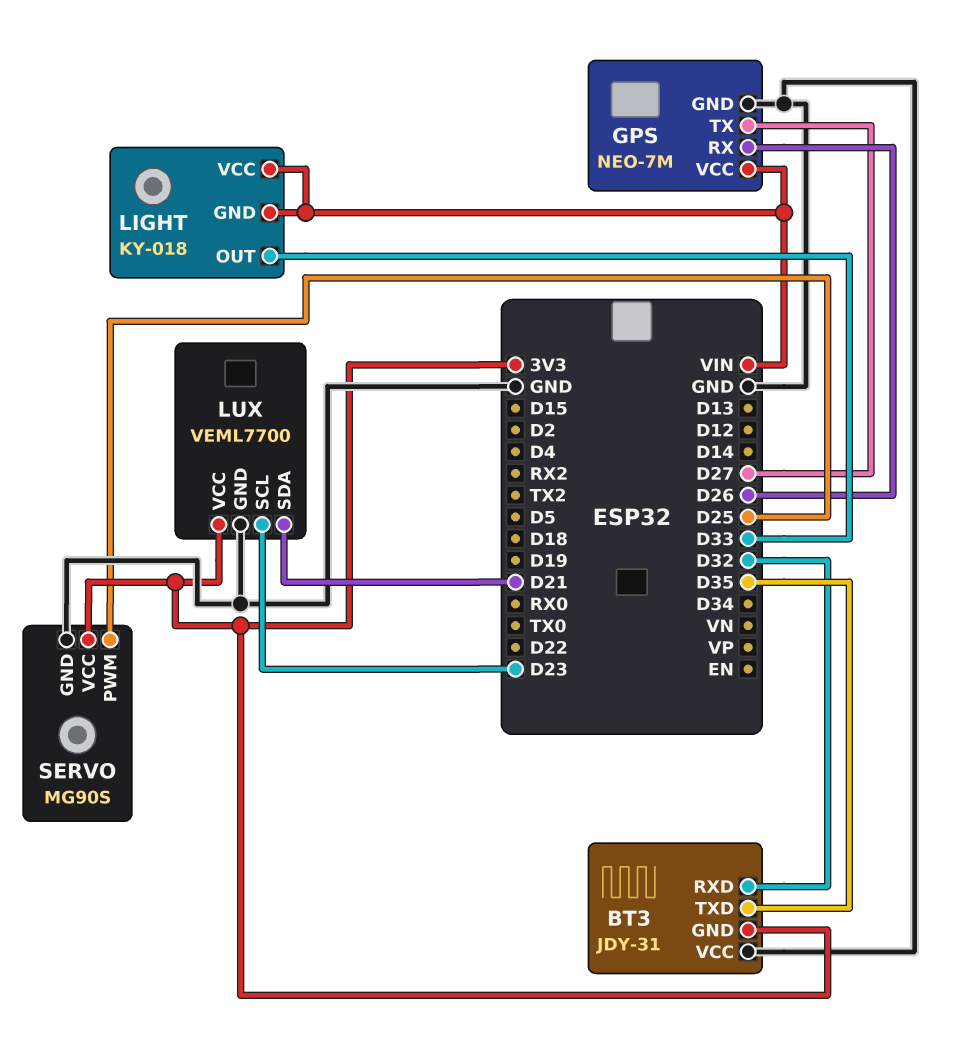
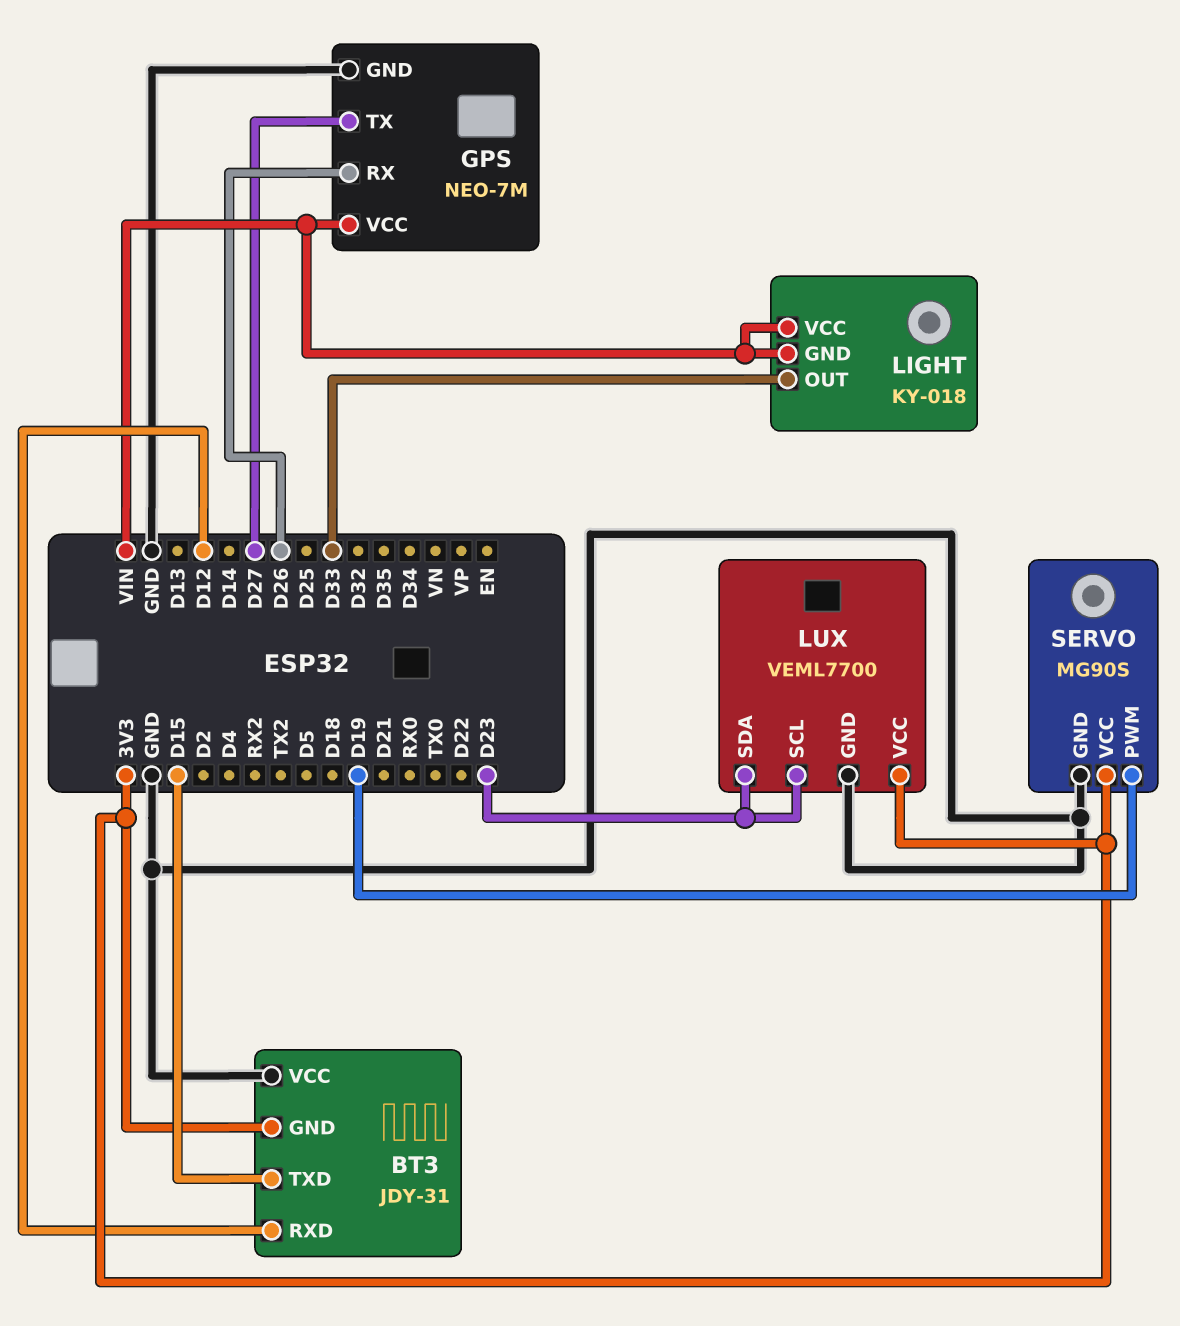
BT3 pin RXD: D32 -> D12
BT3 pin TXD: D35 -> D15
LUX pin SDA: D21 -> D23
SERVO pin PWM: D25 -> D19

